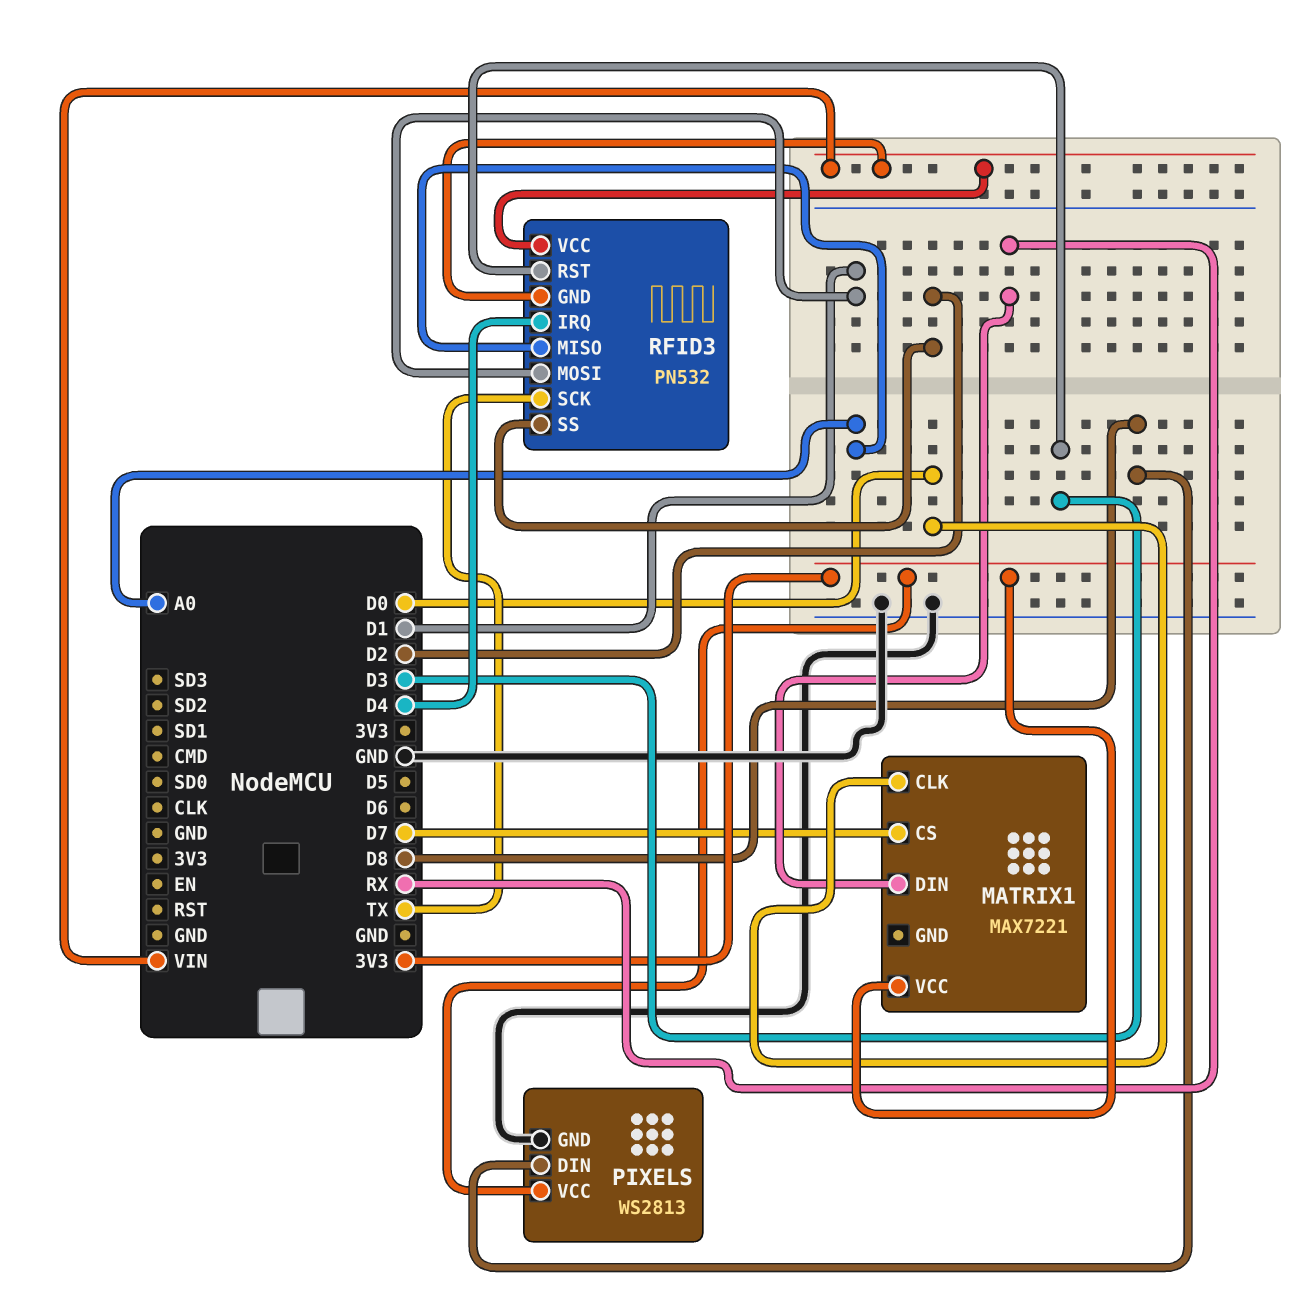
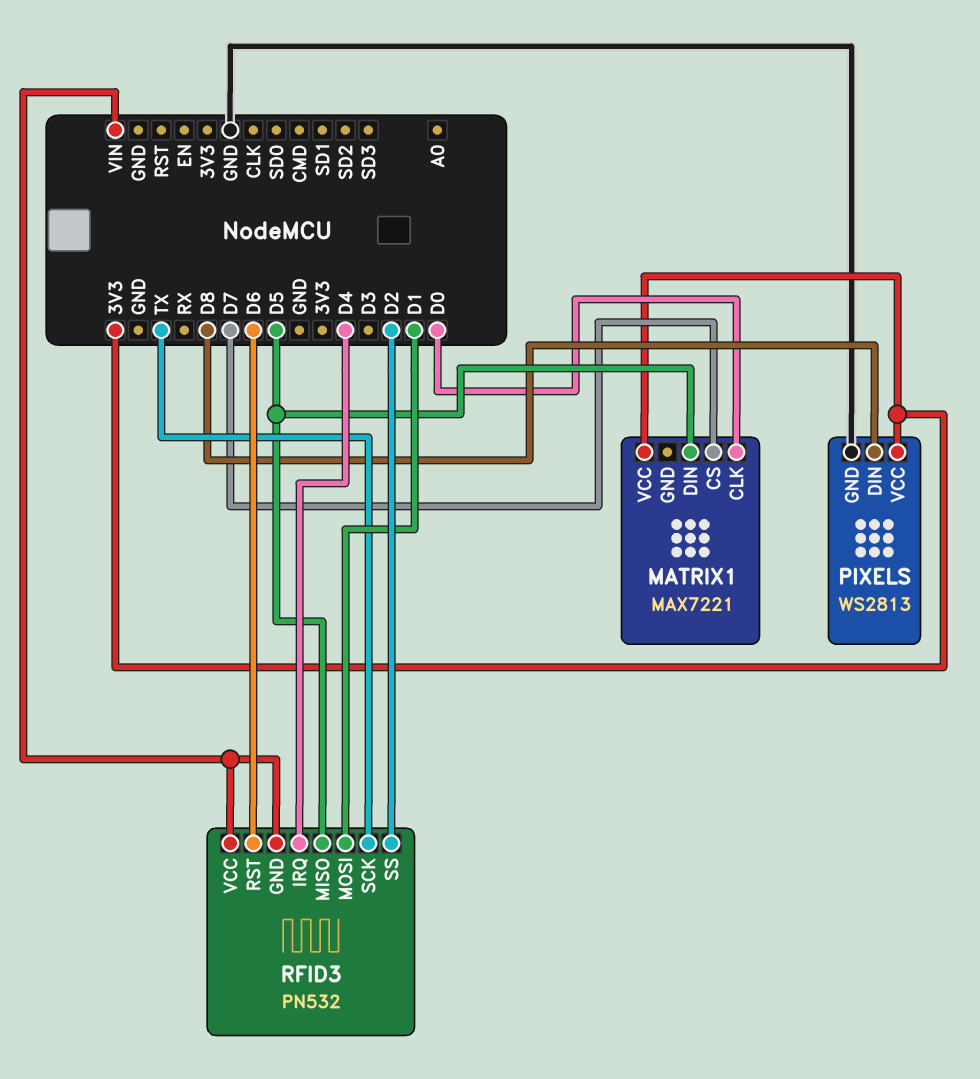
MATRIX1 pin DIN: RX -> D5
RFID3 pin MISO: A0 -> D5
RFID3 pin RST: D3 -> D6

